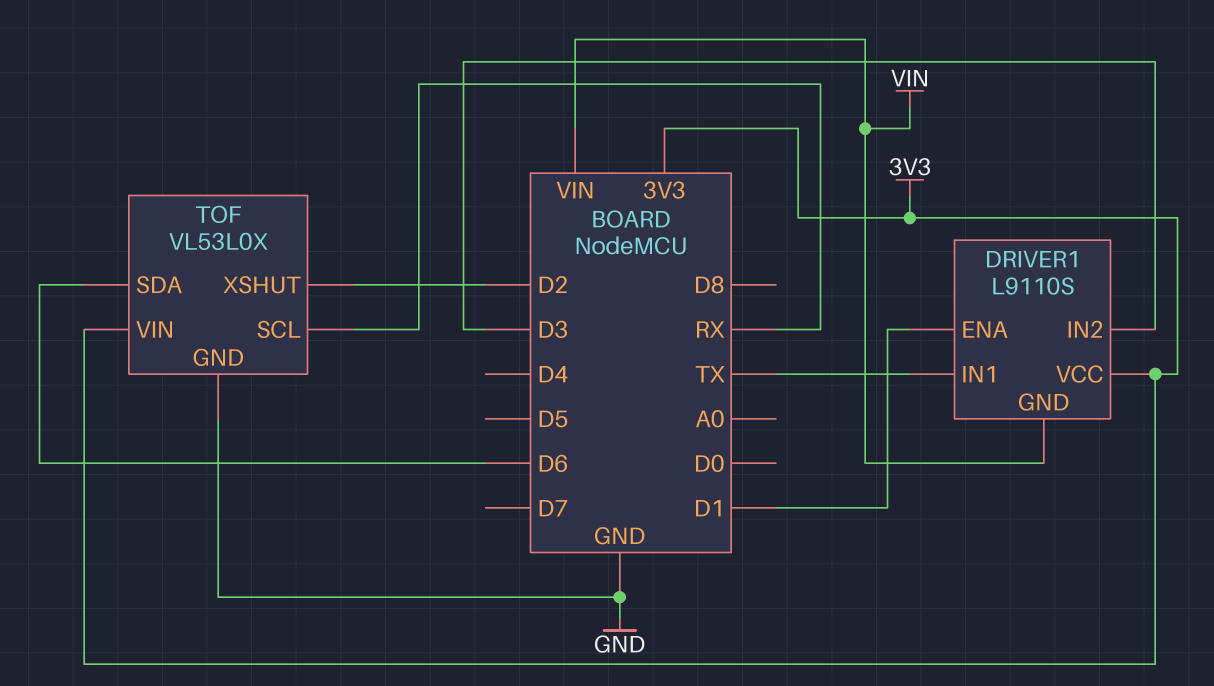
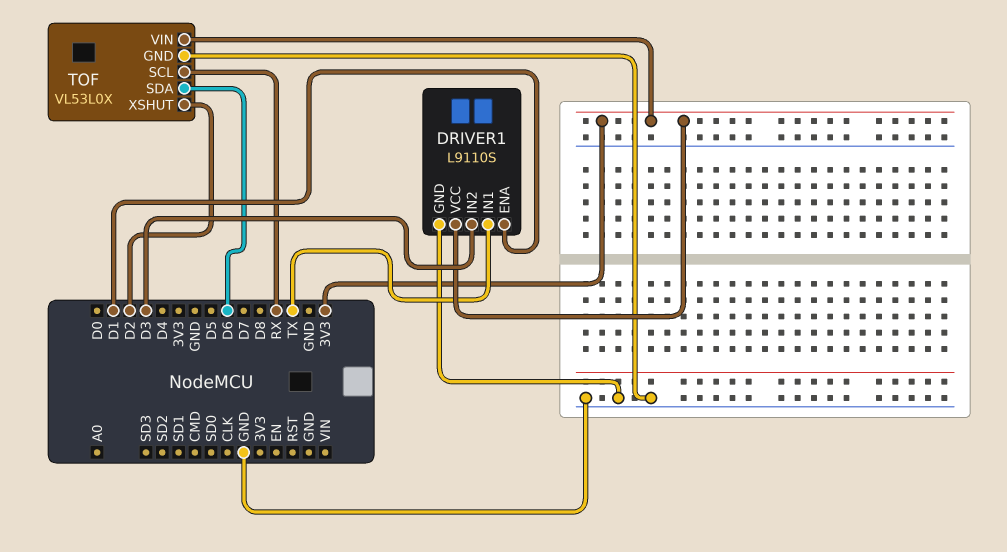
DRIVER1 pin GND: VIN -> GND

